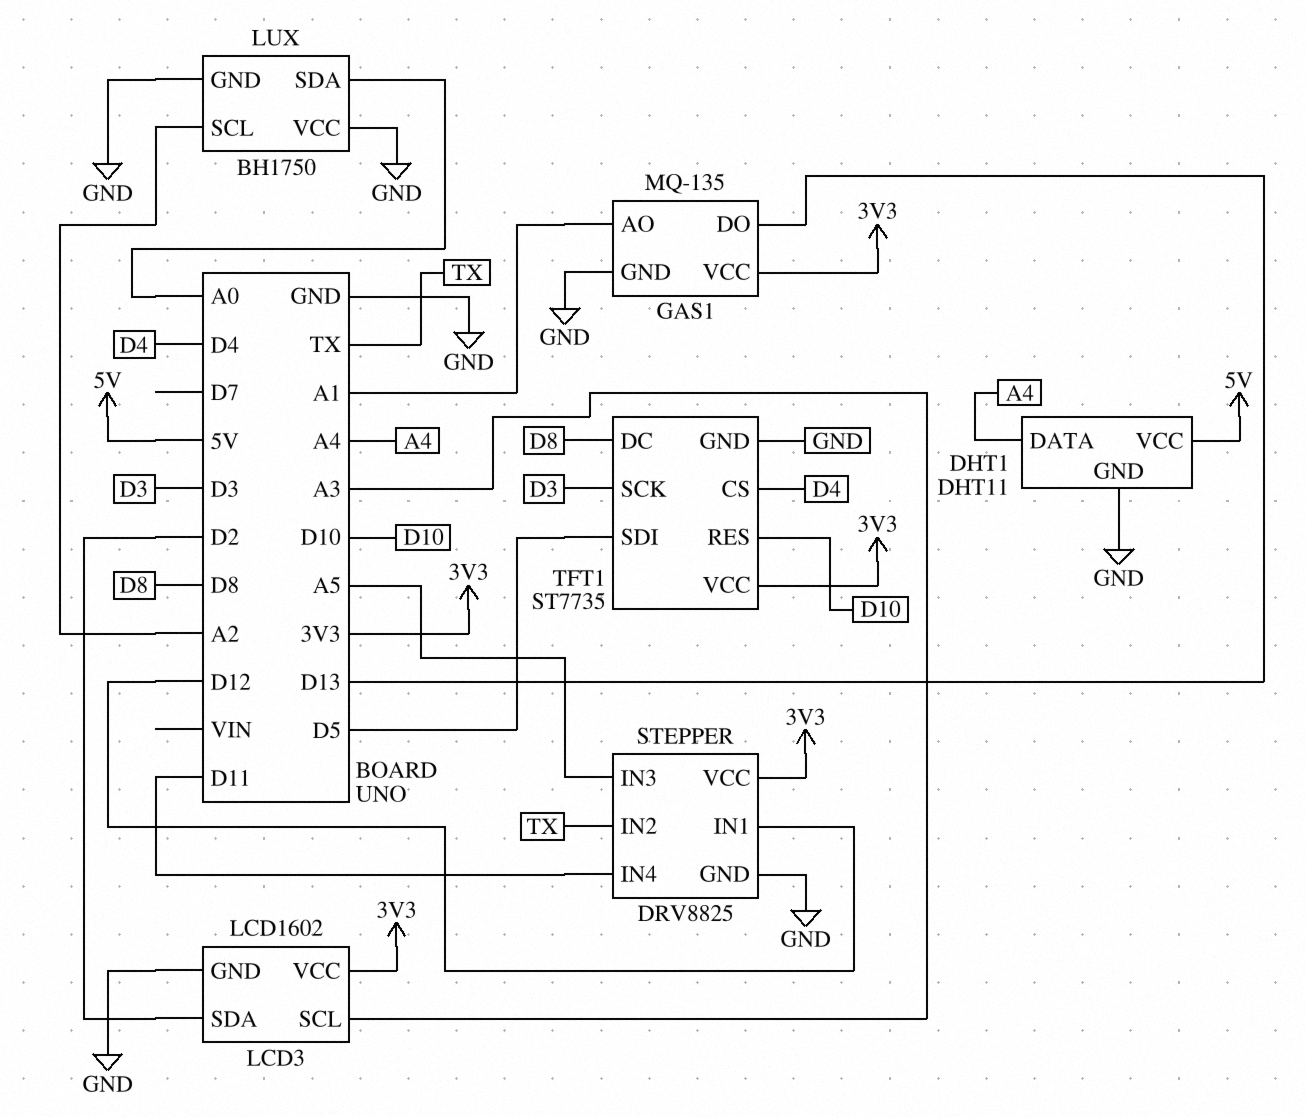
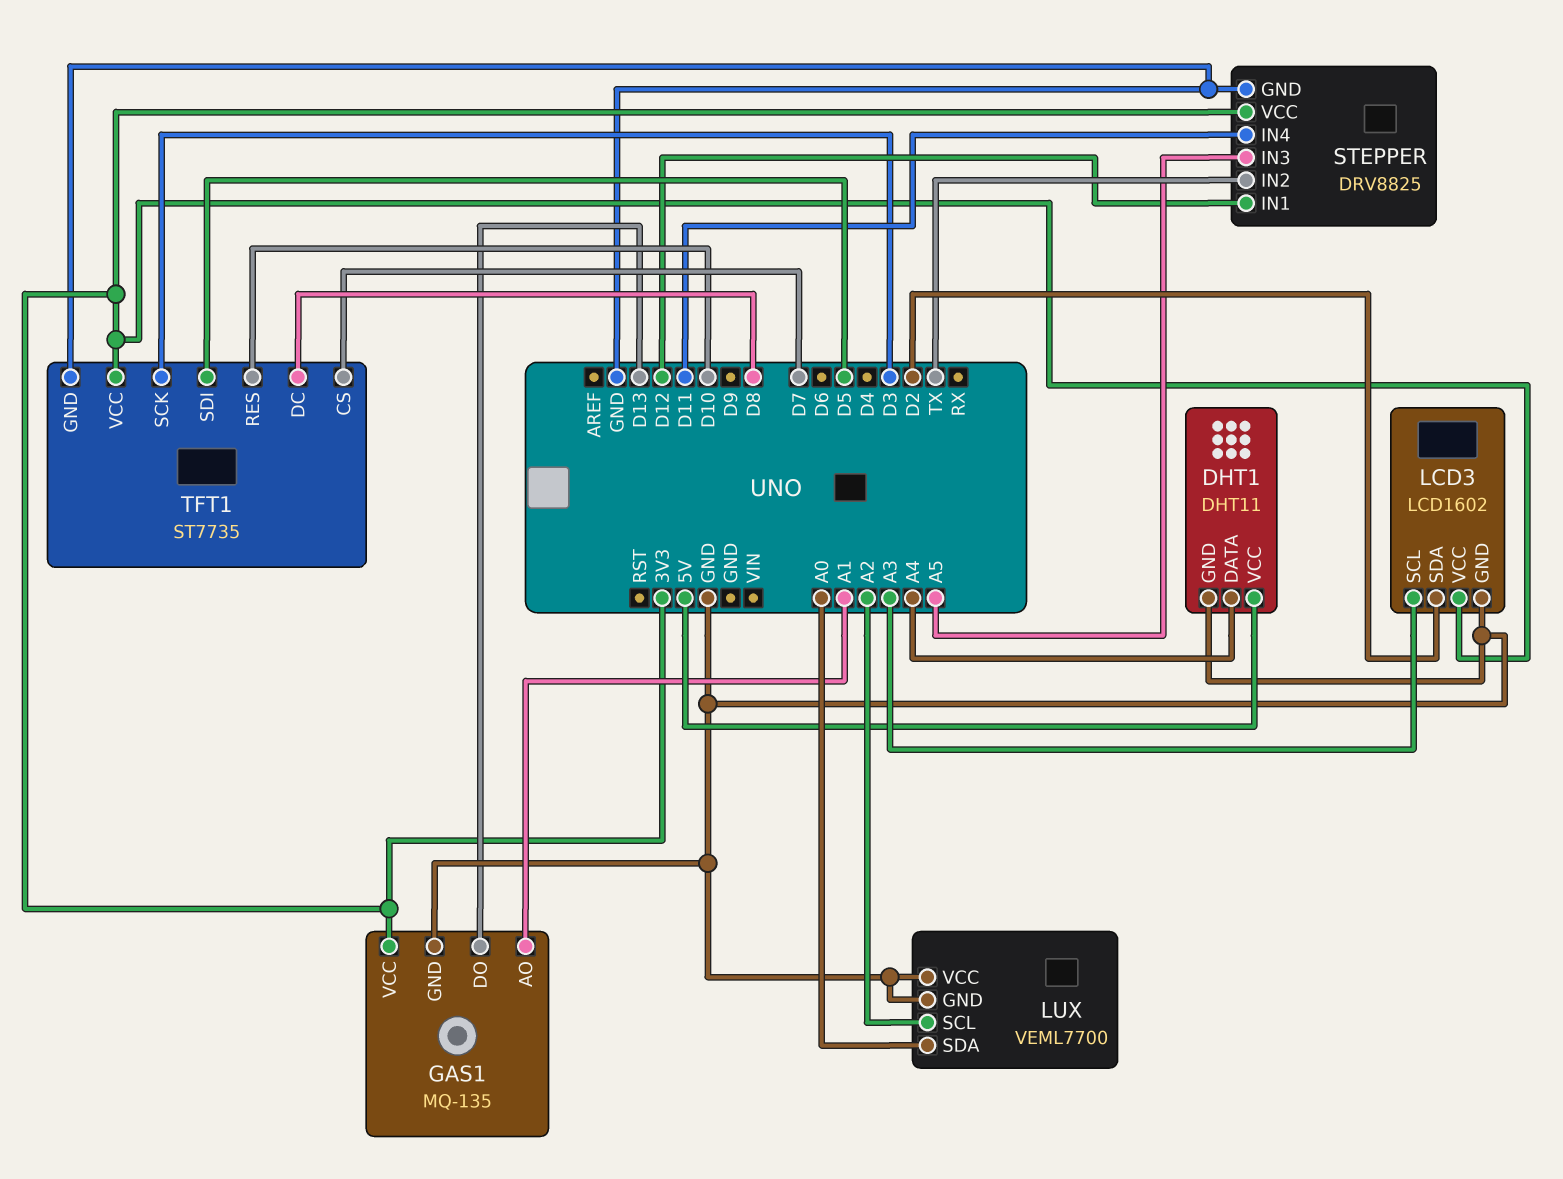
LUX: BH1750 -> VEML7700
TFT1 pin CS: D4 -> D7

